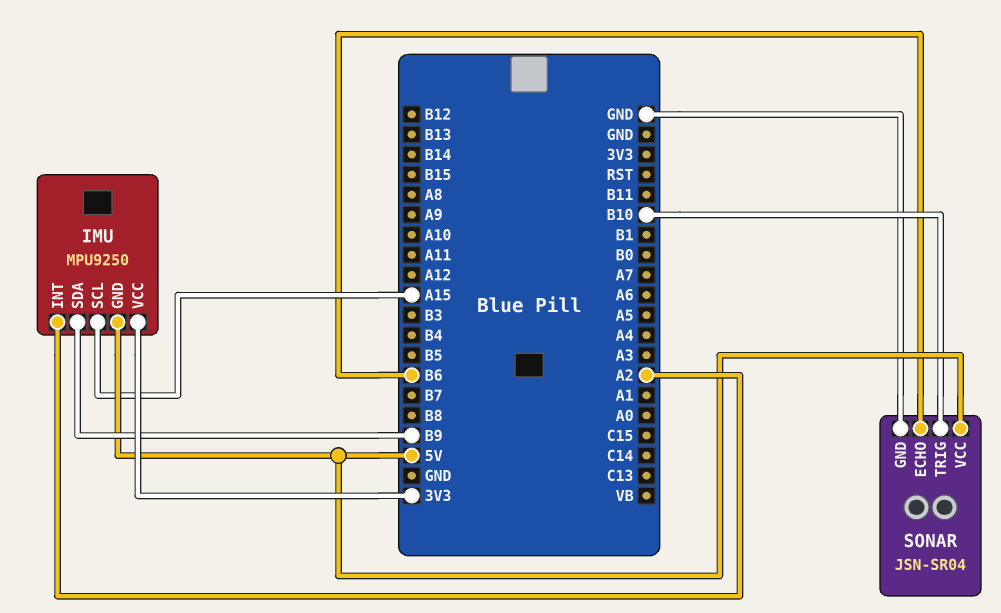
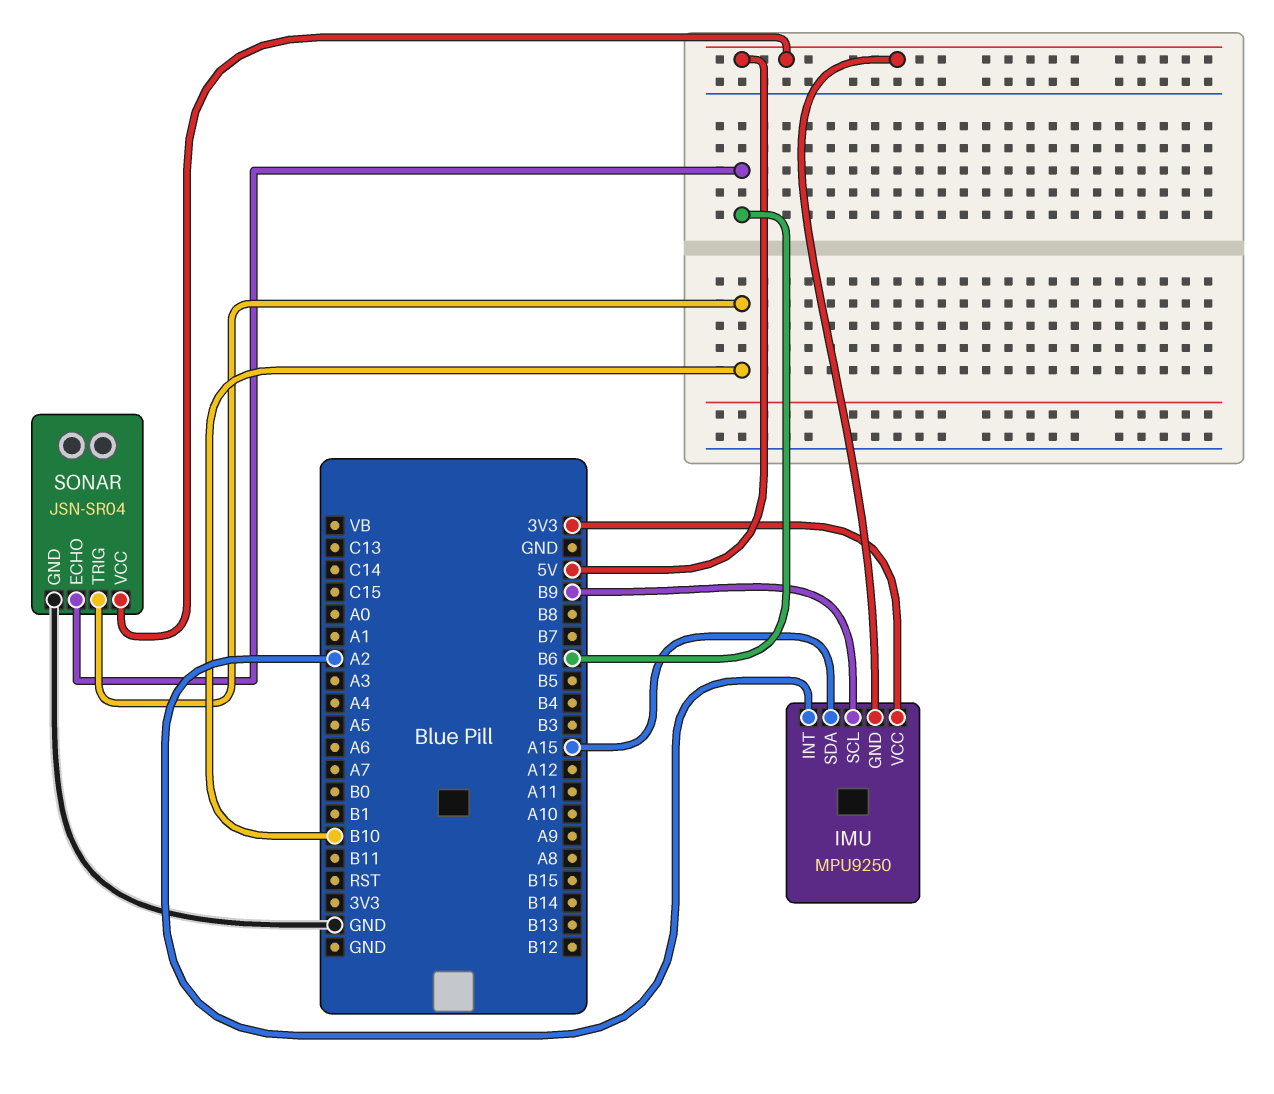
IMU pin SCL: A15 -> B9
IMU pin SDA: B9 -> A15

